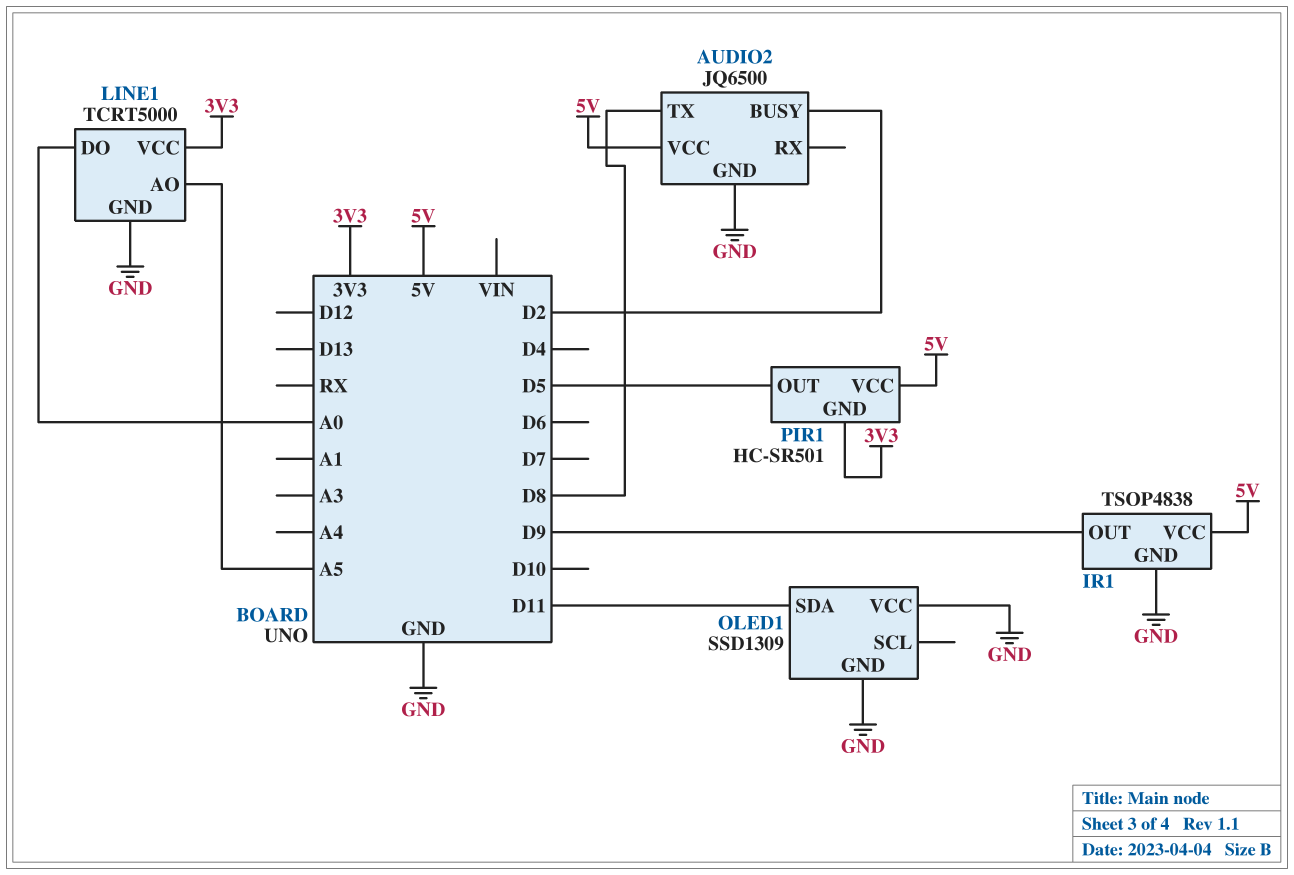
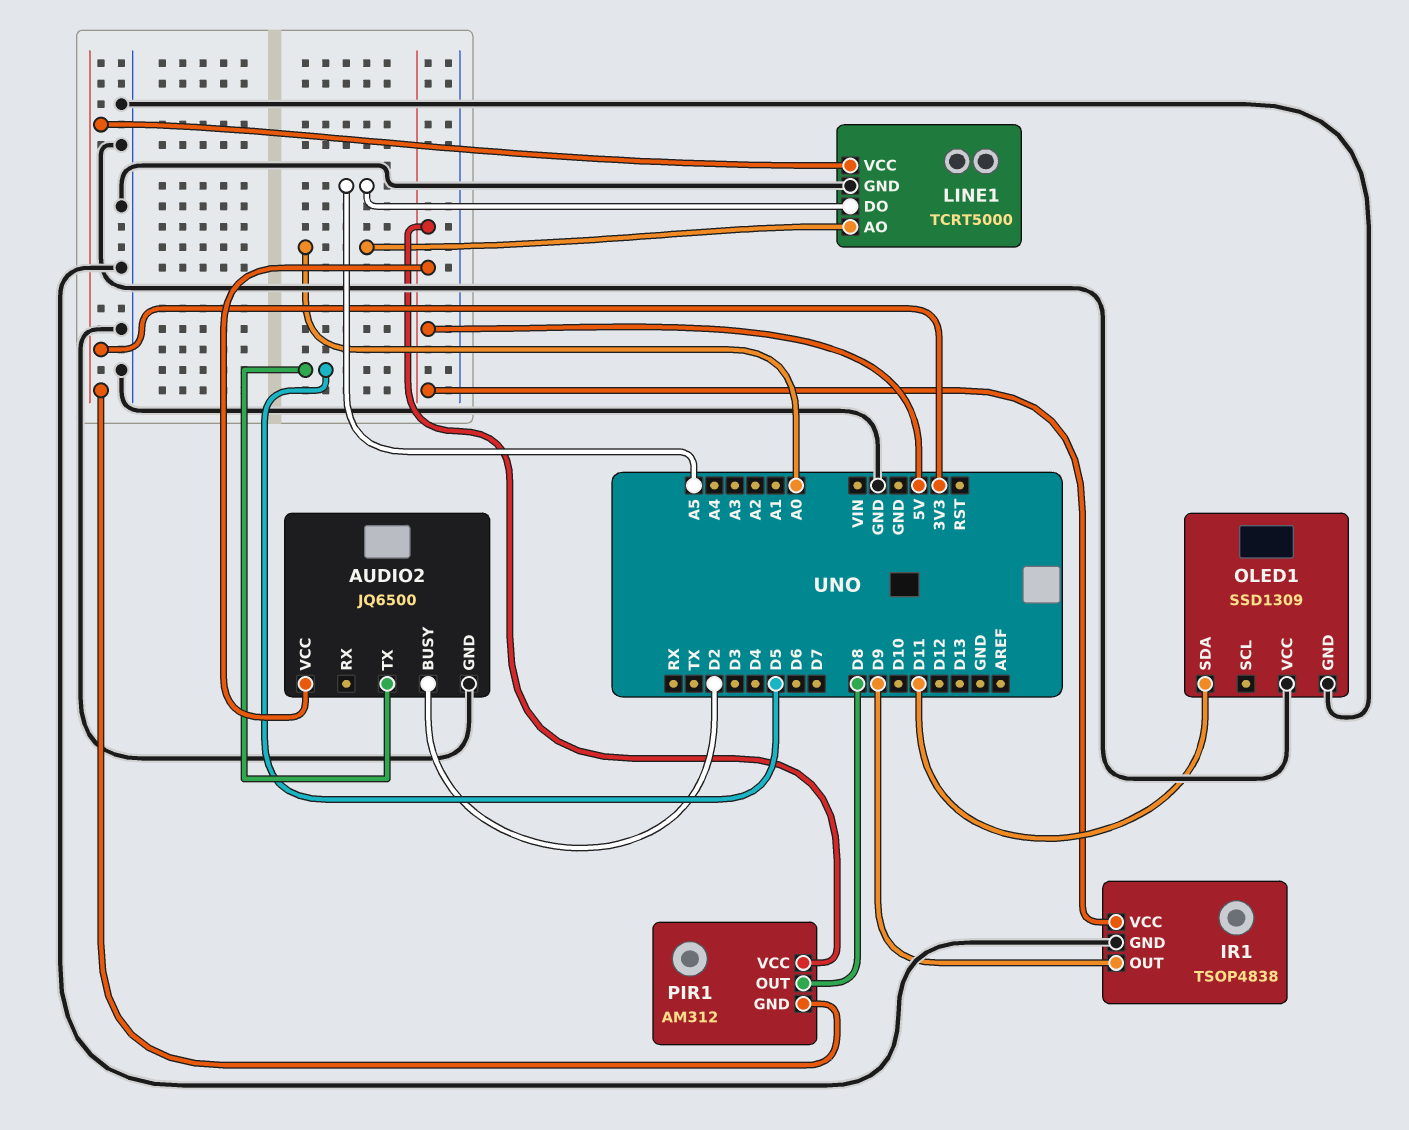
AUDIO2 pin TX: D8 -> D5
LINE1 pin AO: A5 -> A0
LINE1 pin DO: A0 -> A5
PIR1: HC-SR501 -> AM312
PIR1 pin OUT: D5 -> D8

